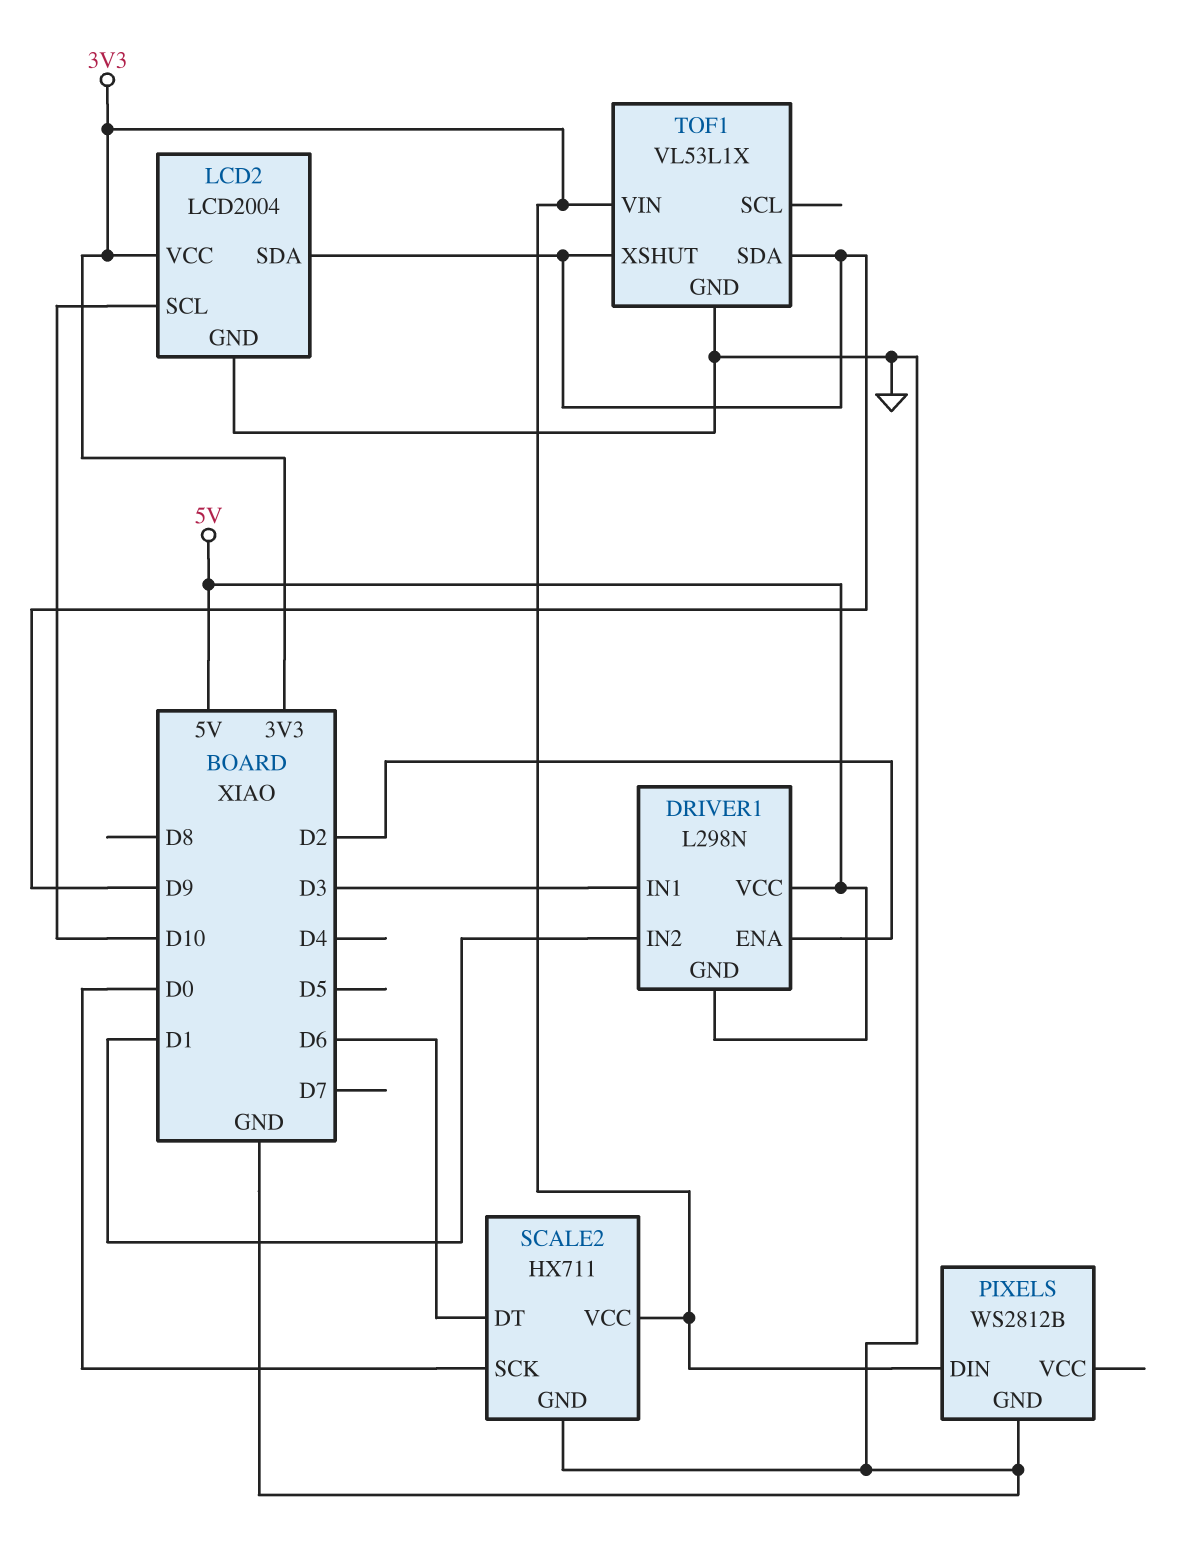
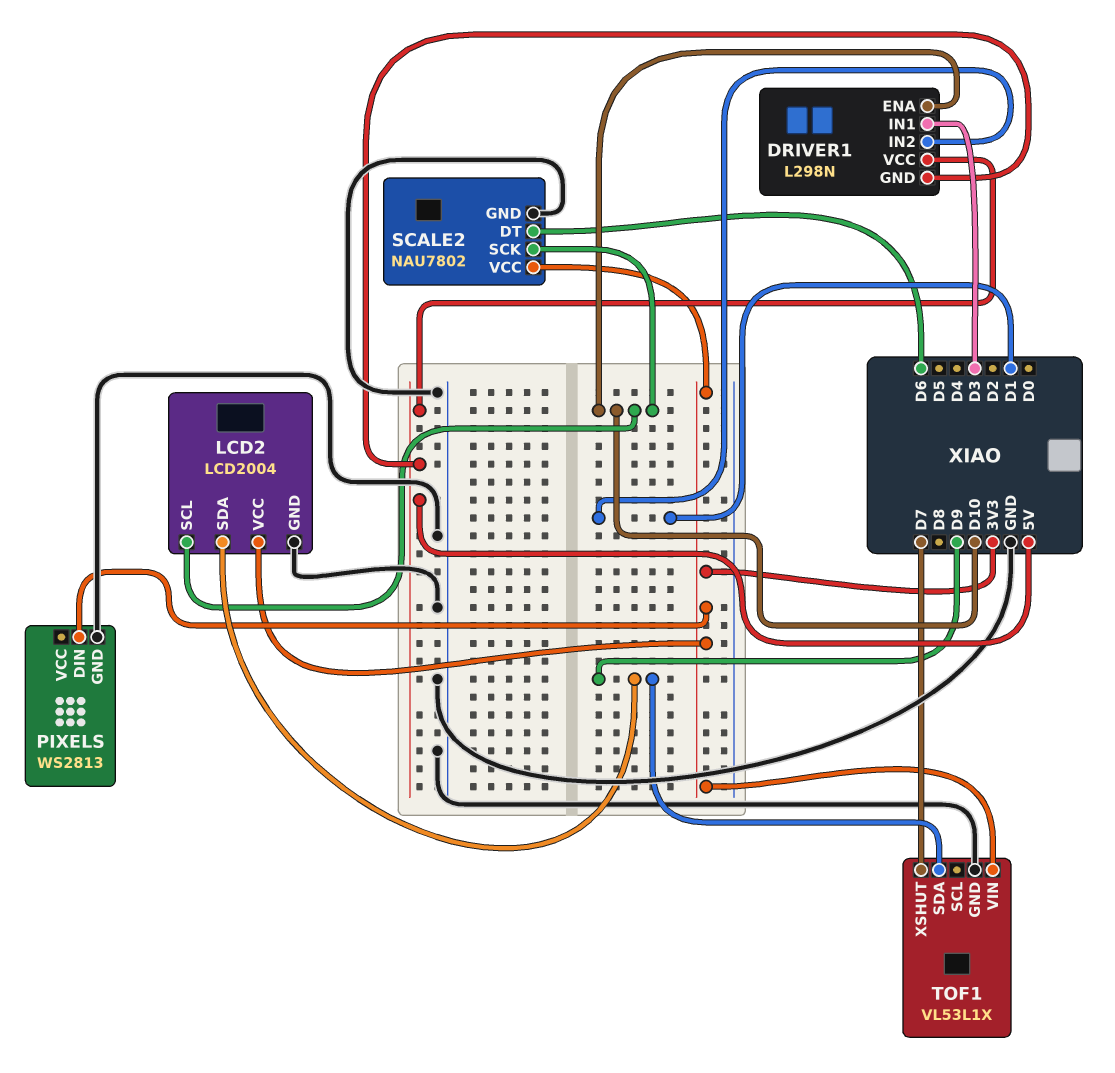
DRIVER1 pin ENA: D2 -> D10
PIXELS: WS2812B -> WS2813
SCALE2: HX711 -> NAU7802
SCALE2 pin SCK: D0 -> D10
TOF1 pin XSHUT: D9 -> D7

